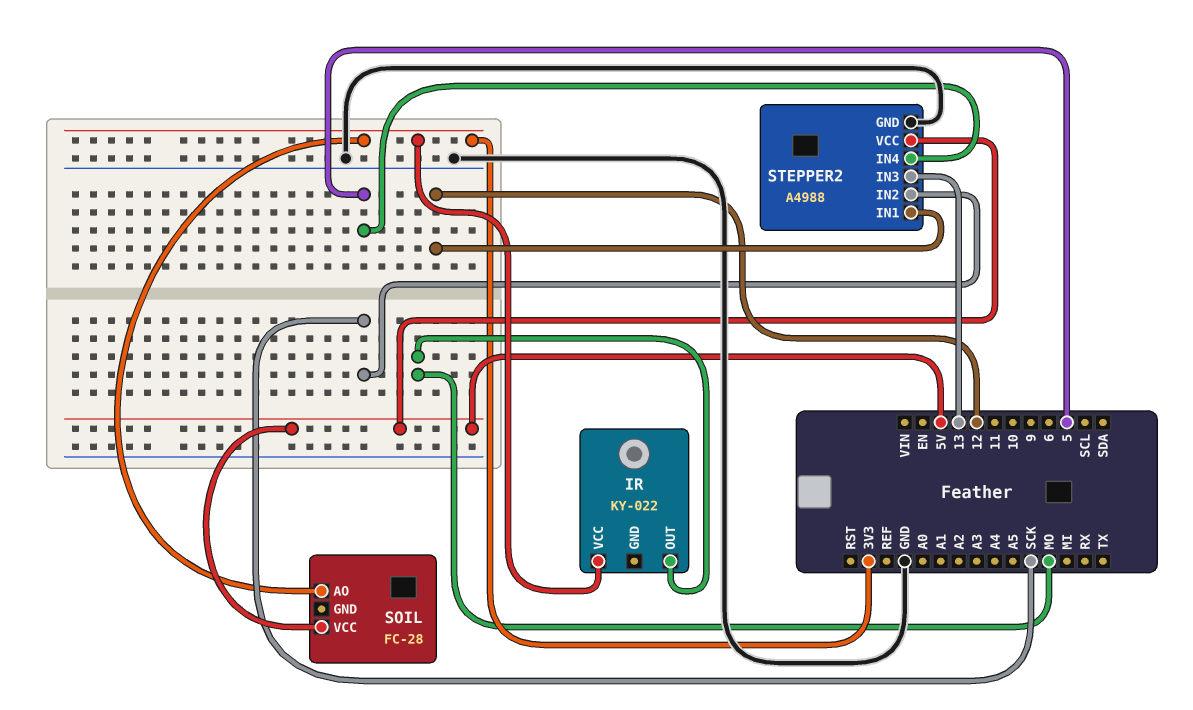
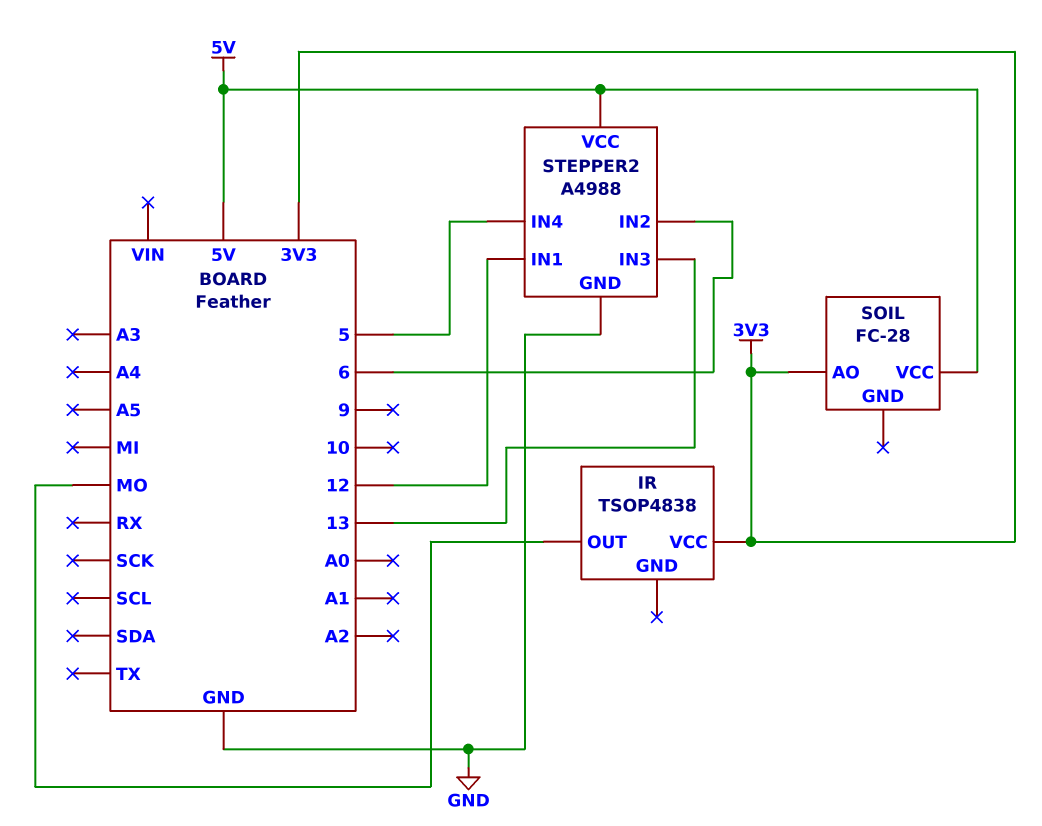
IR: KY-022 -> TSOP4838
STEPPER2 pin IN2: SCK -> 6

